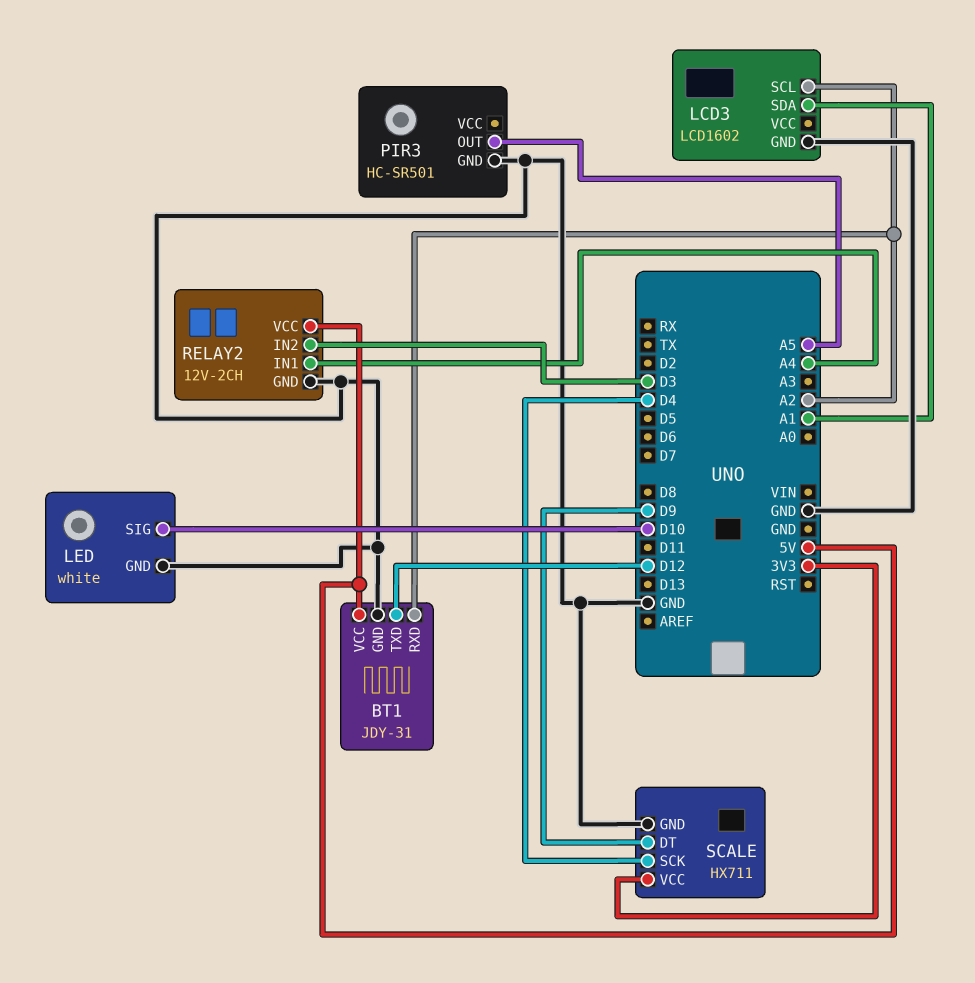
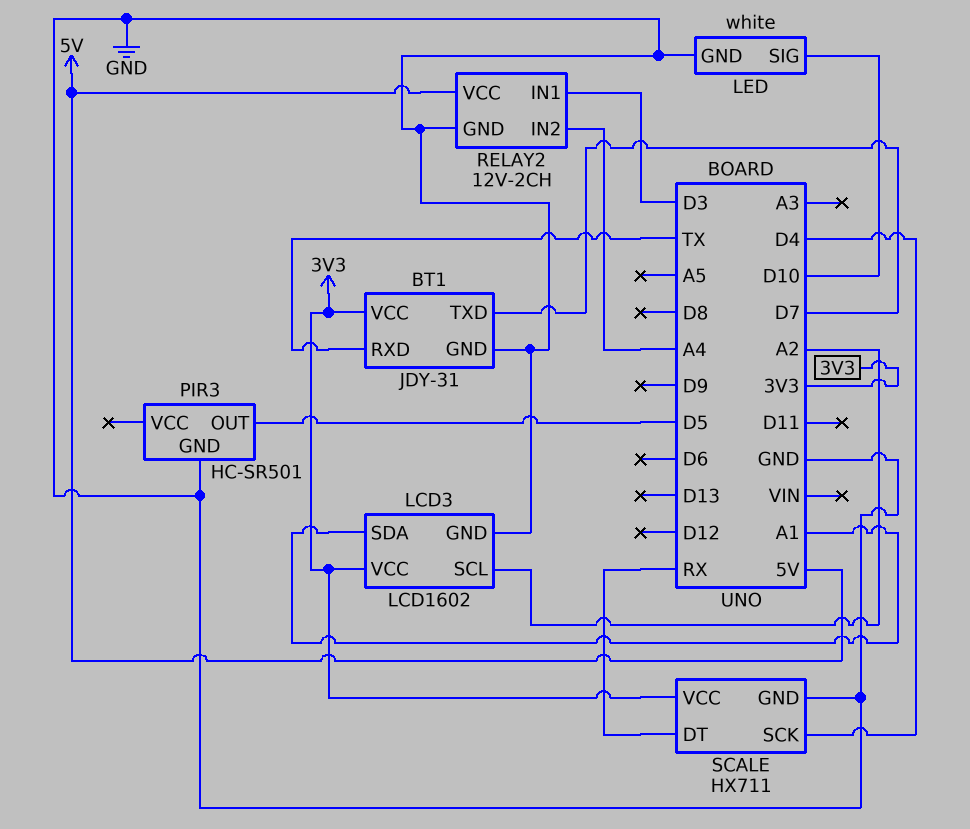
BT1 pin RXD: A2 -> TX
BT1 pin TXD: D12 -> D7
BT1 pin VCC: 5V -> 3V3
LCD3 pin VCC: none -> 3V3
PIR3 pin OUT: A5 -> D5
RELAY2 pin IN1: A4 -> D3
RELAY2 pin IN2: D3 -> A4
SCALE pin DT: D9 -> RX

